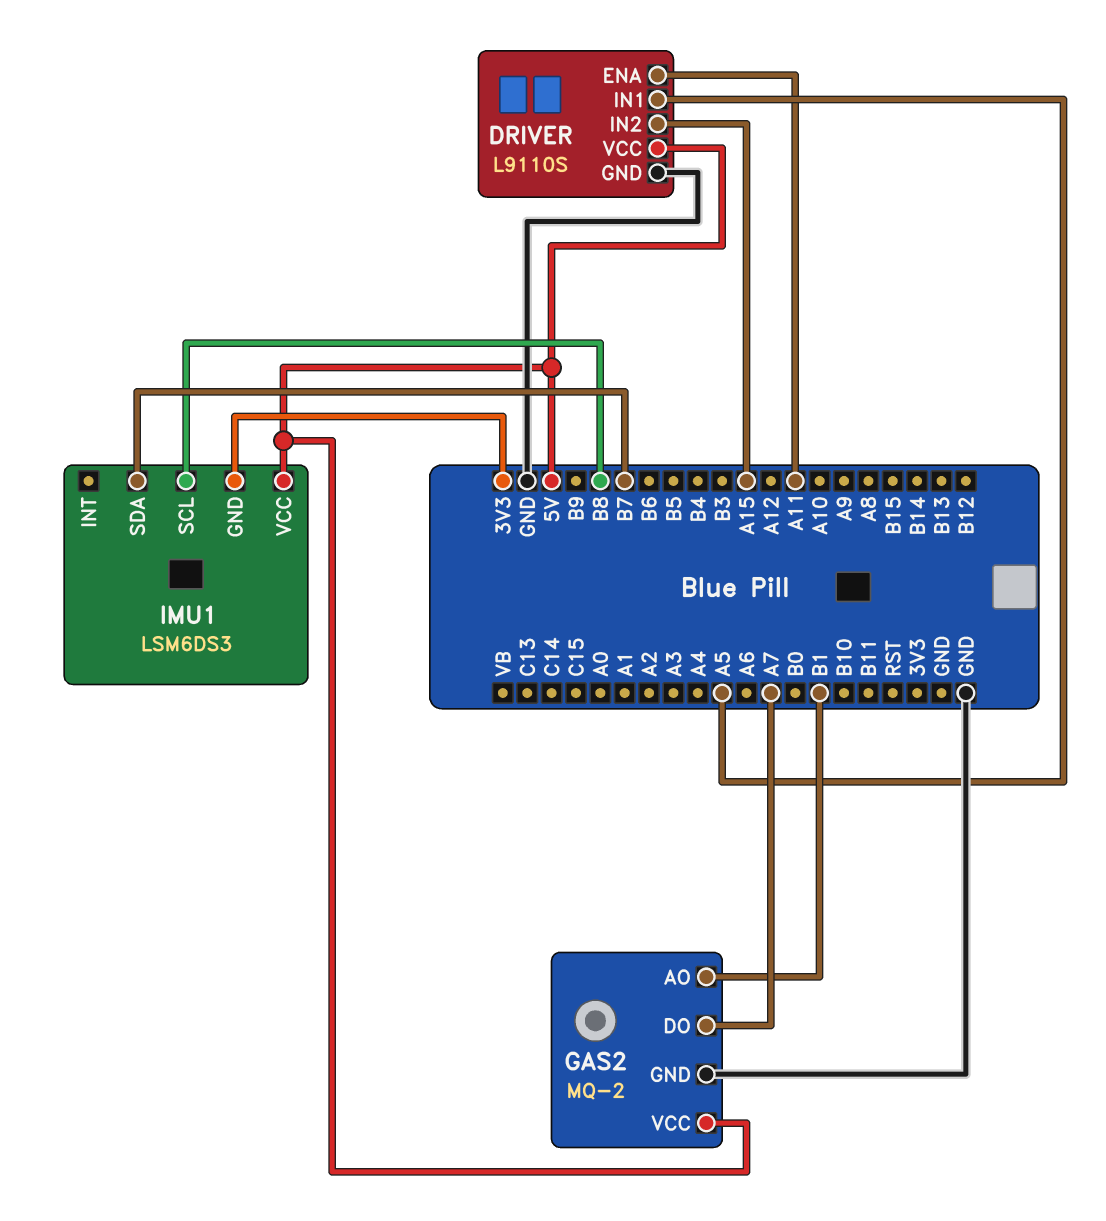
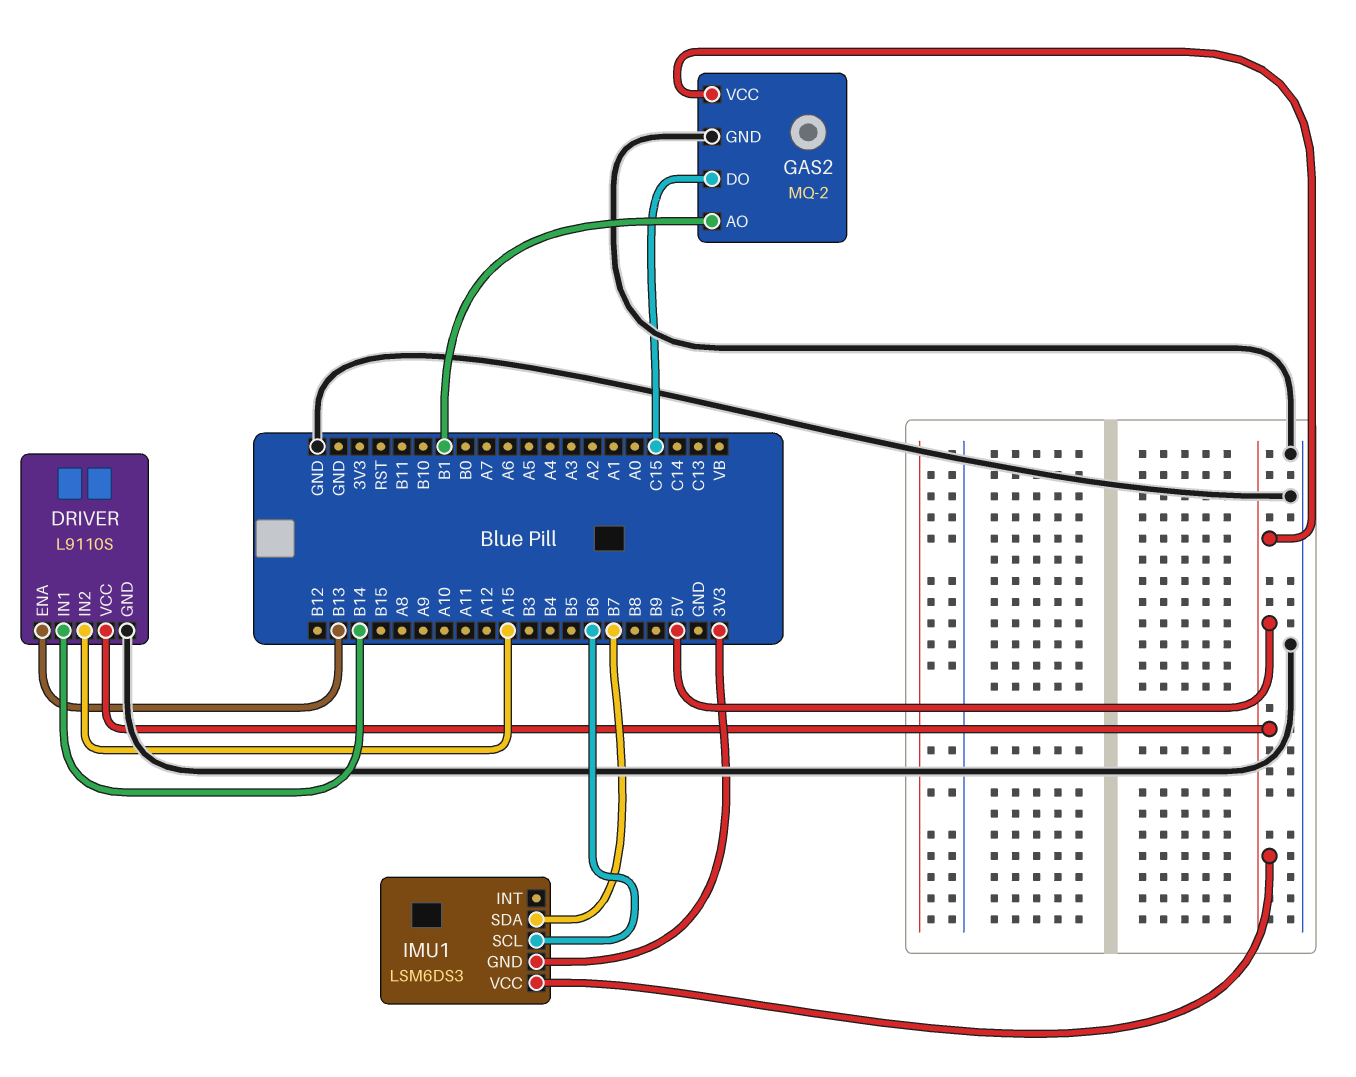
DRIVER pin ENA: A11 -> B13
DRIVER pin IN1: A5 -> B14
GAS2 pin DO: A7 -> C15
IMU1 pin SCL: B8 -> B6

